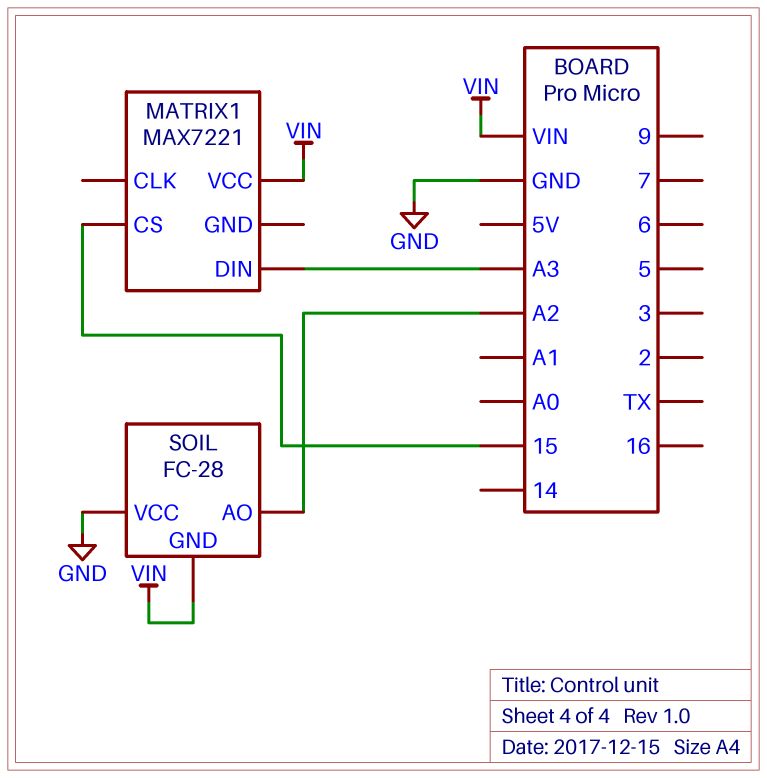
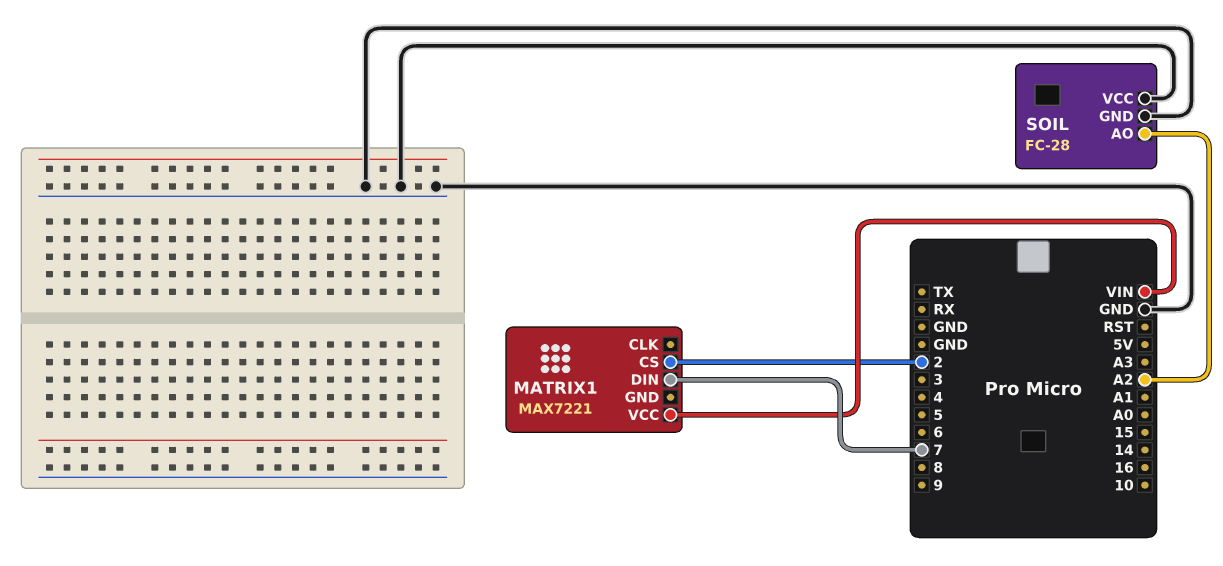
MATRIX1 pin CS: 15 -> 2
MATRIX1 pin DIN: A3 -> 7
SOIL pin GND: VIN -> GND

